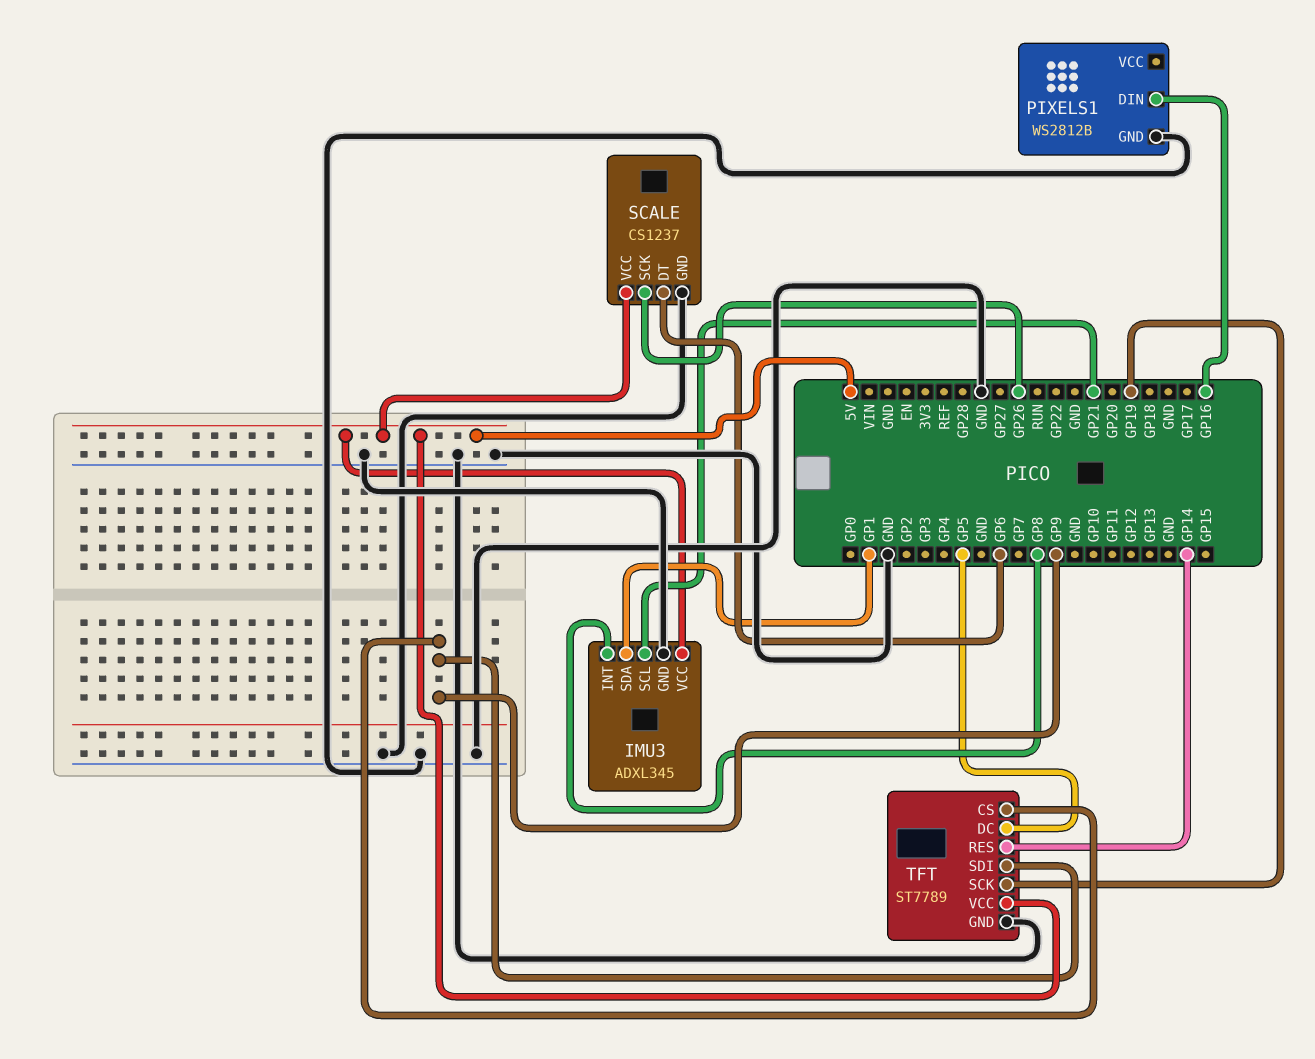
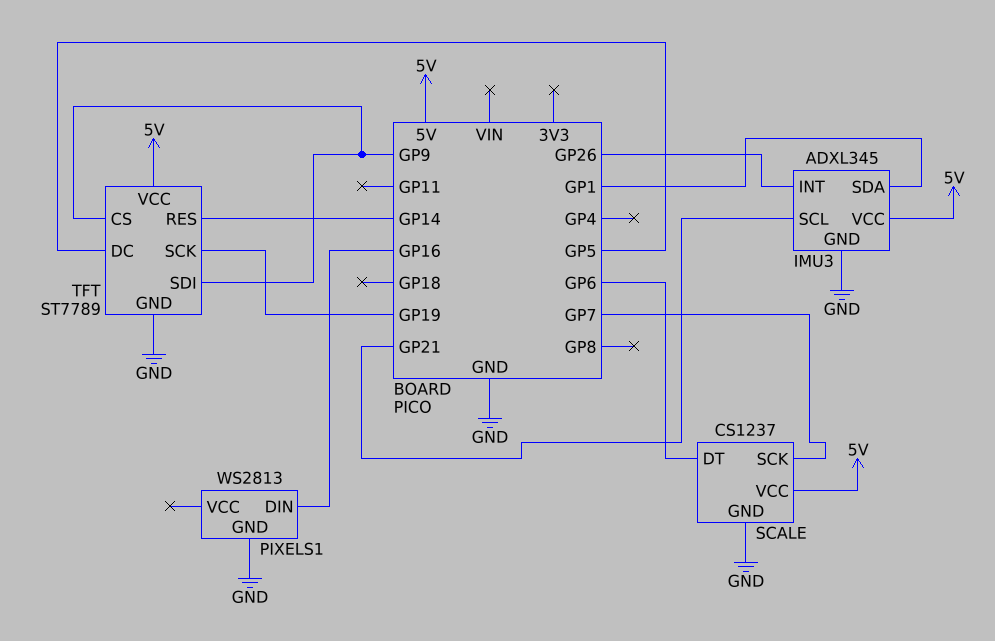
IMU3 pin INT: GP8 -> GP26
PIXELS1: WS2812B -> WS2813
SCALE pin SCK: GP26 -> GP7

